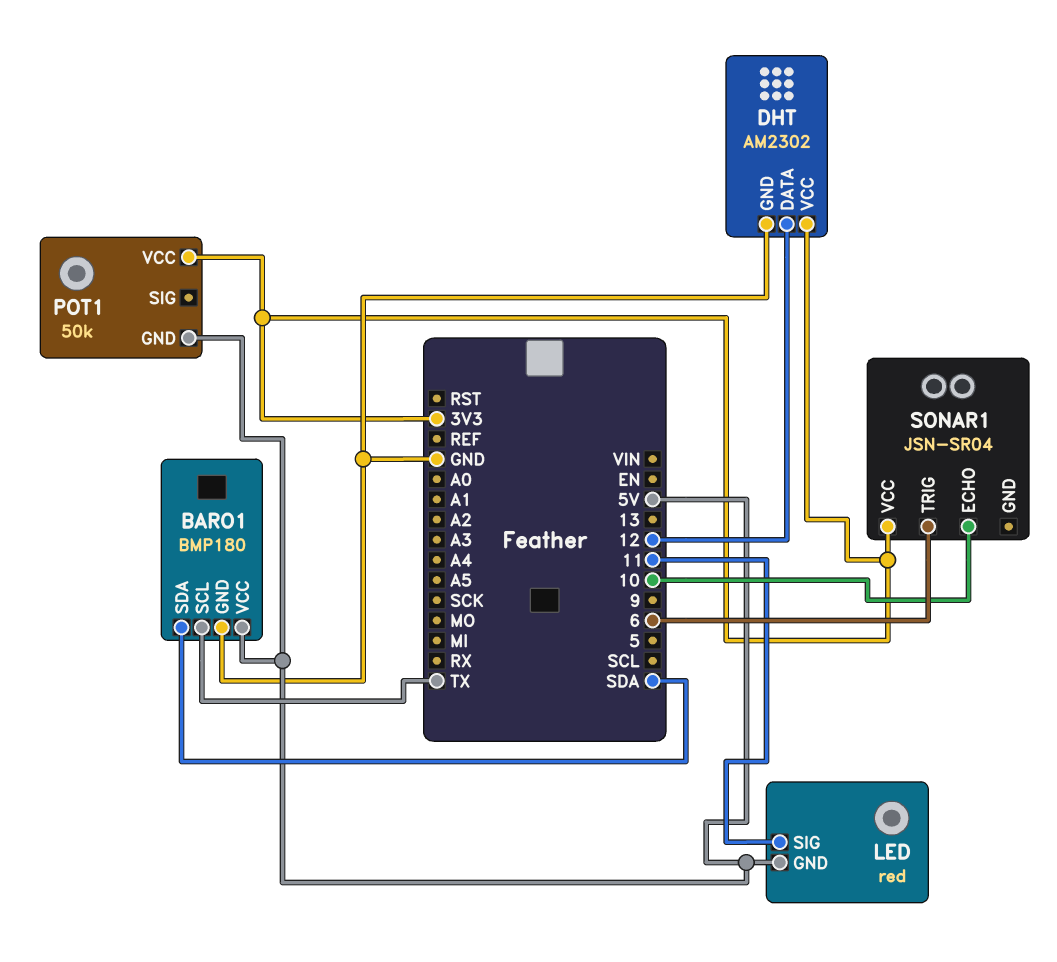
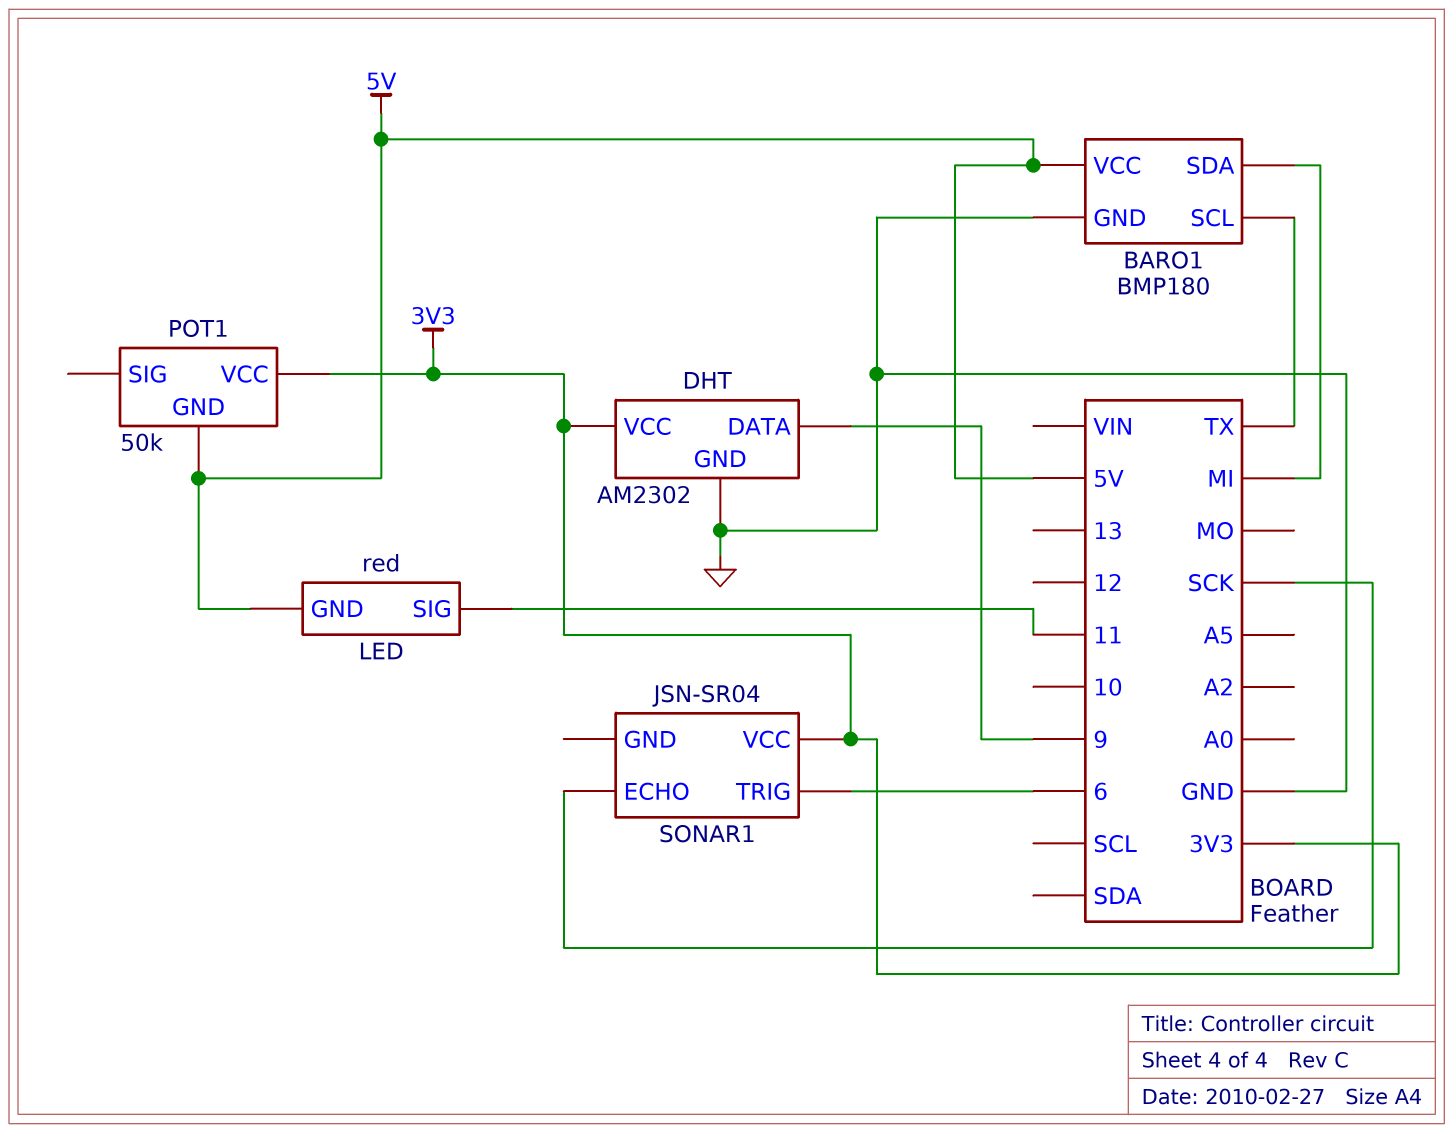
BARO1 pin SDA: SDA -> MI
DHT pin DATA: 12 -> 9
SONAR1 pin ECHO: 10 -> SCK

